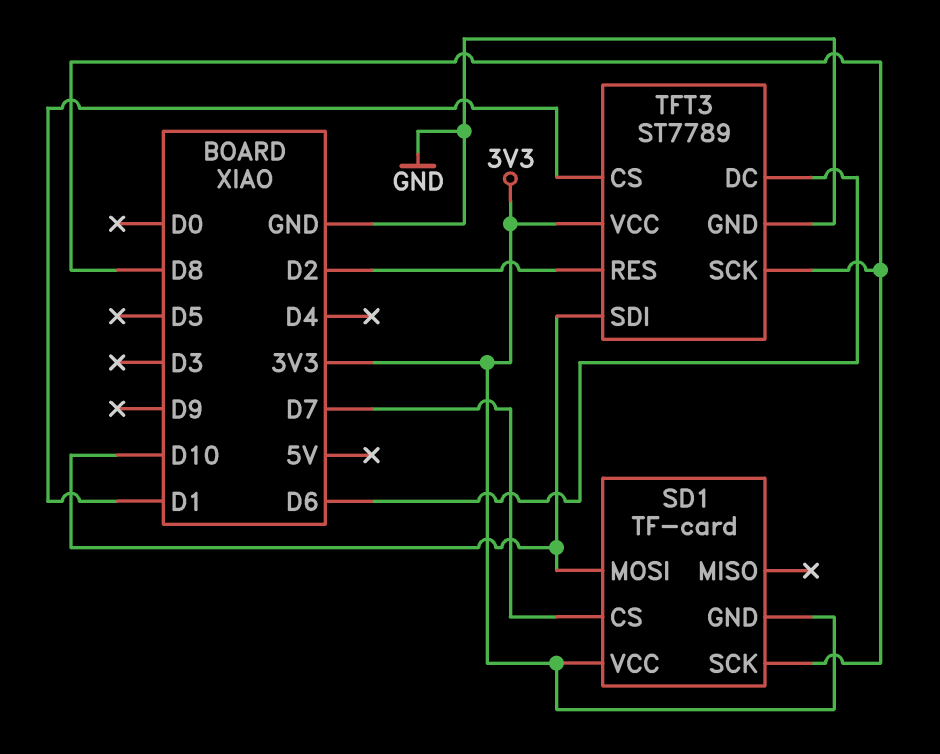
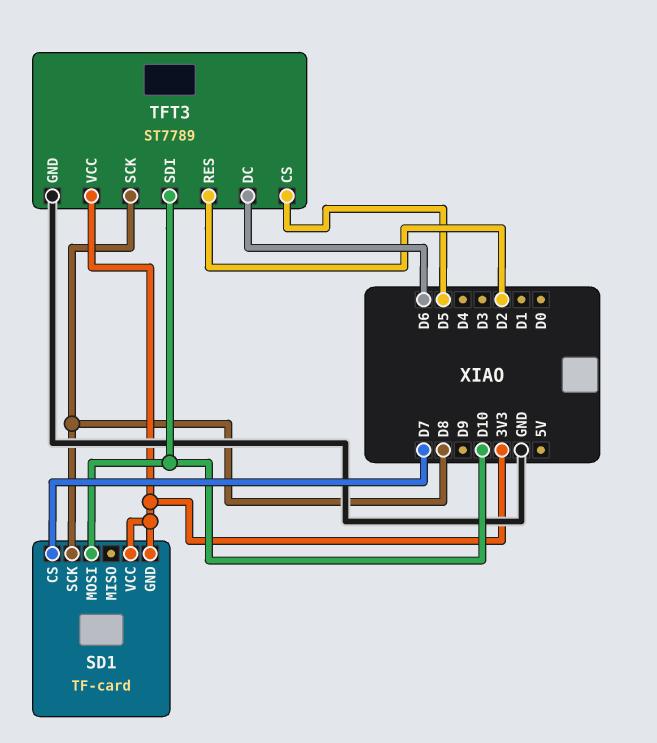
TFT3 pin CS: D1 -> D5

